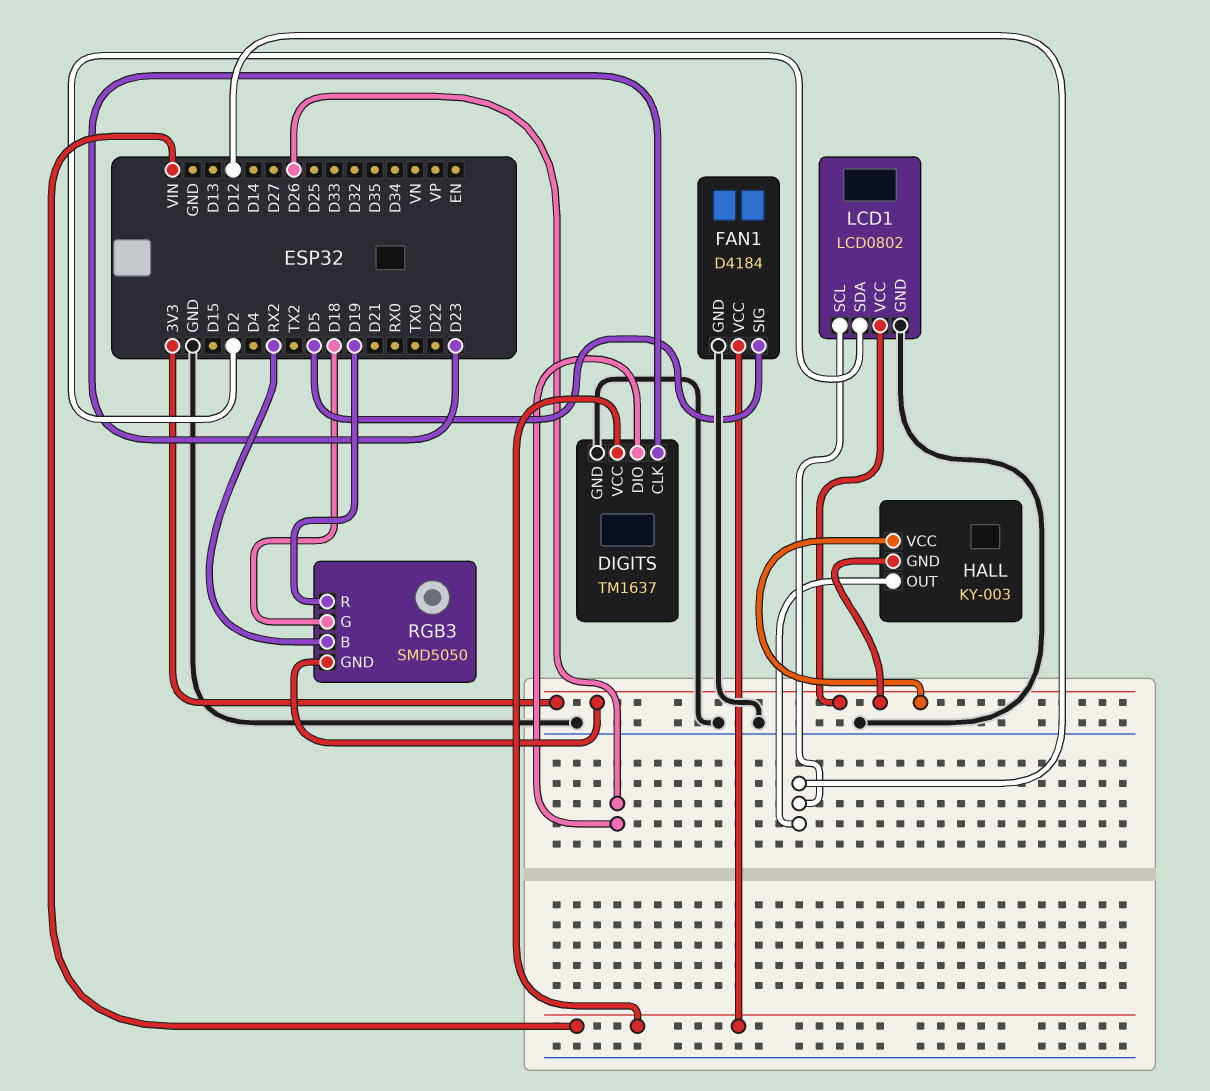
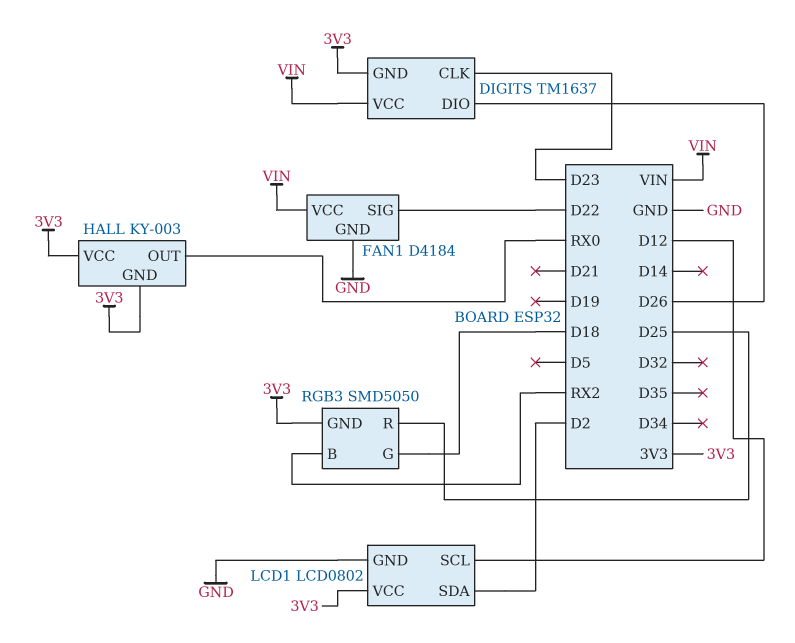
DIGITS pin GND: GND -> 3V3
FAN1 pin SIG: D5 -> D22
HALL pin OUT: D12 -> RX0
RGB3 pin R: D19 -> D25

